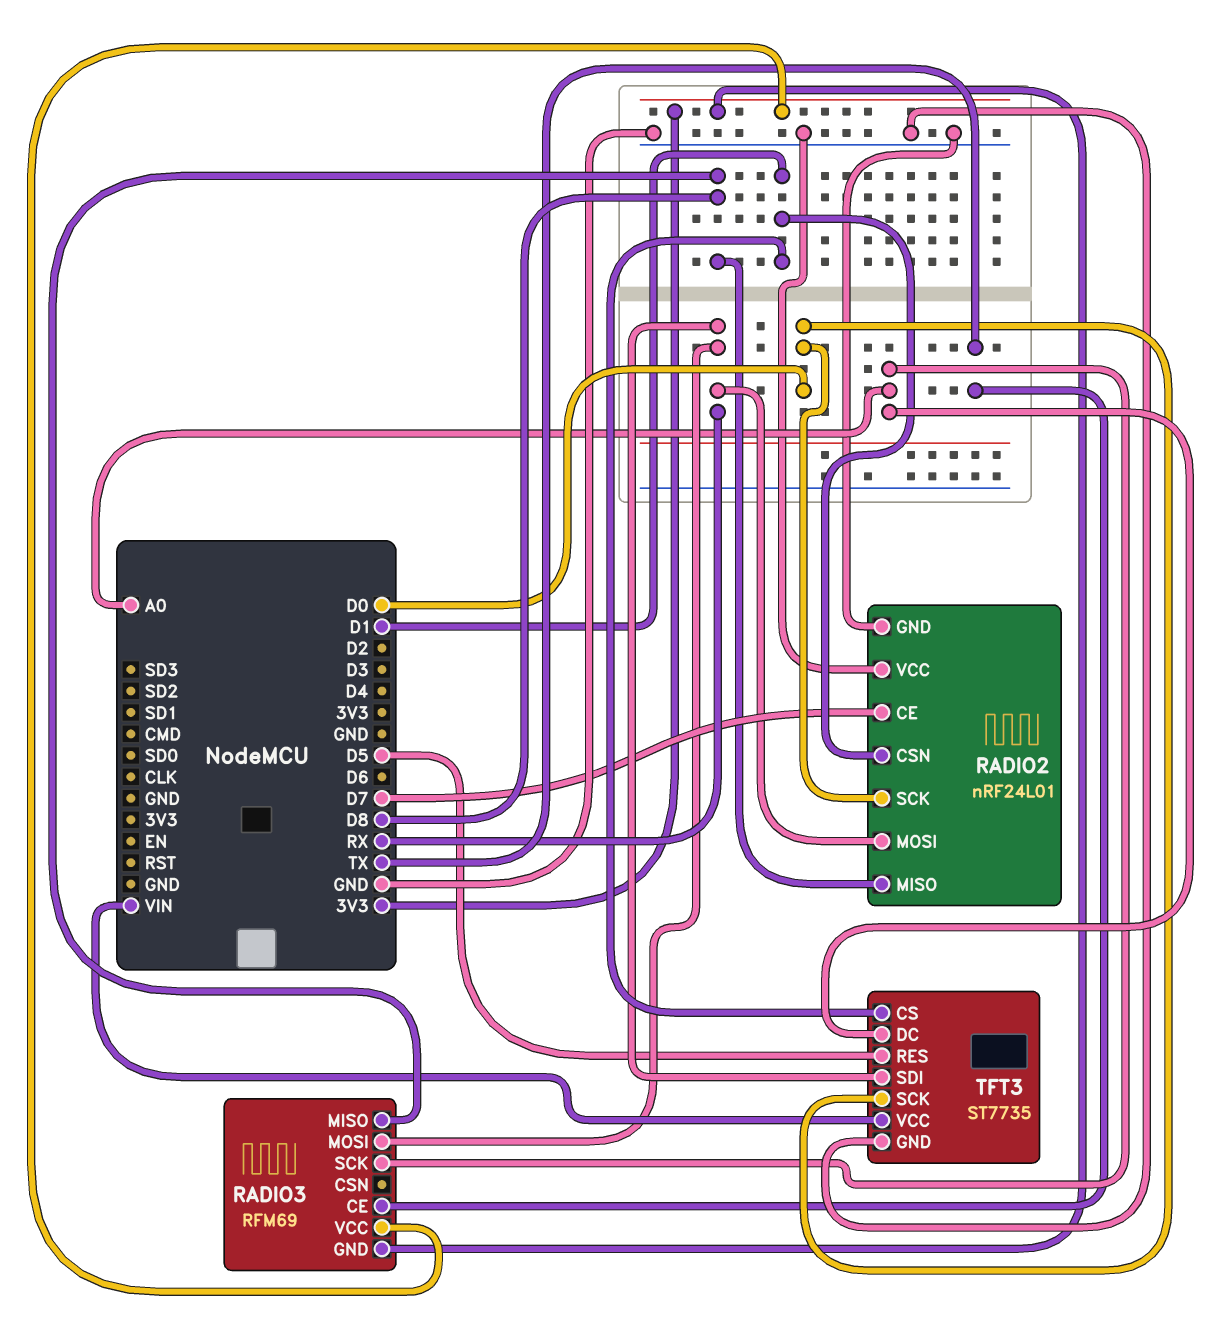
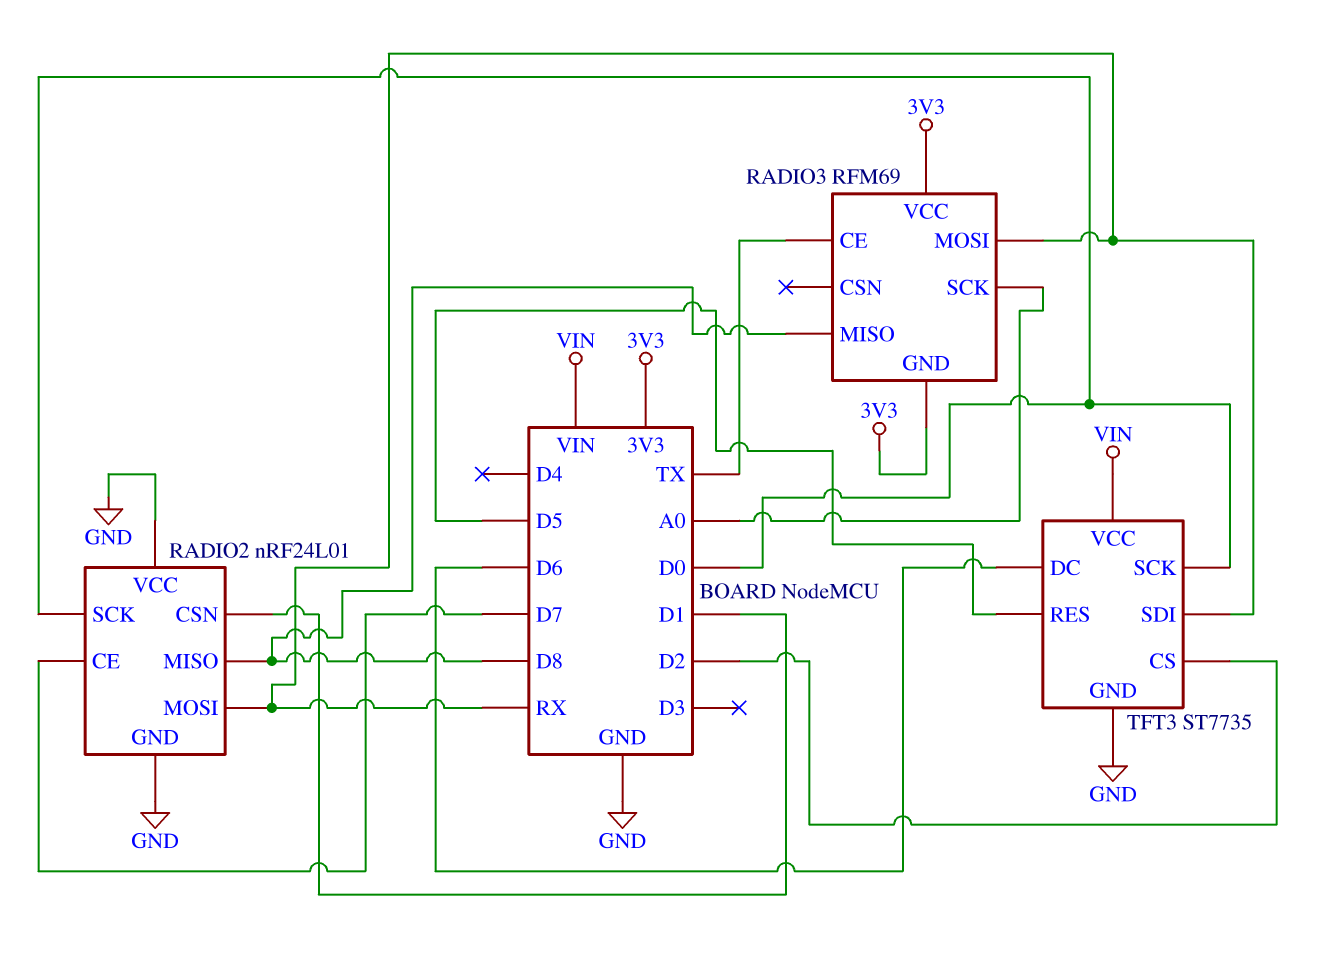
TFT3 pin CS: D1 -> D2
TFT3 pin DC: A0 -> D6

